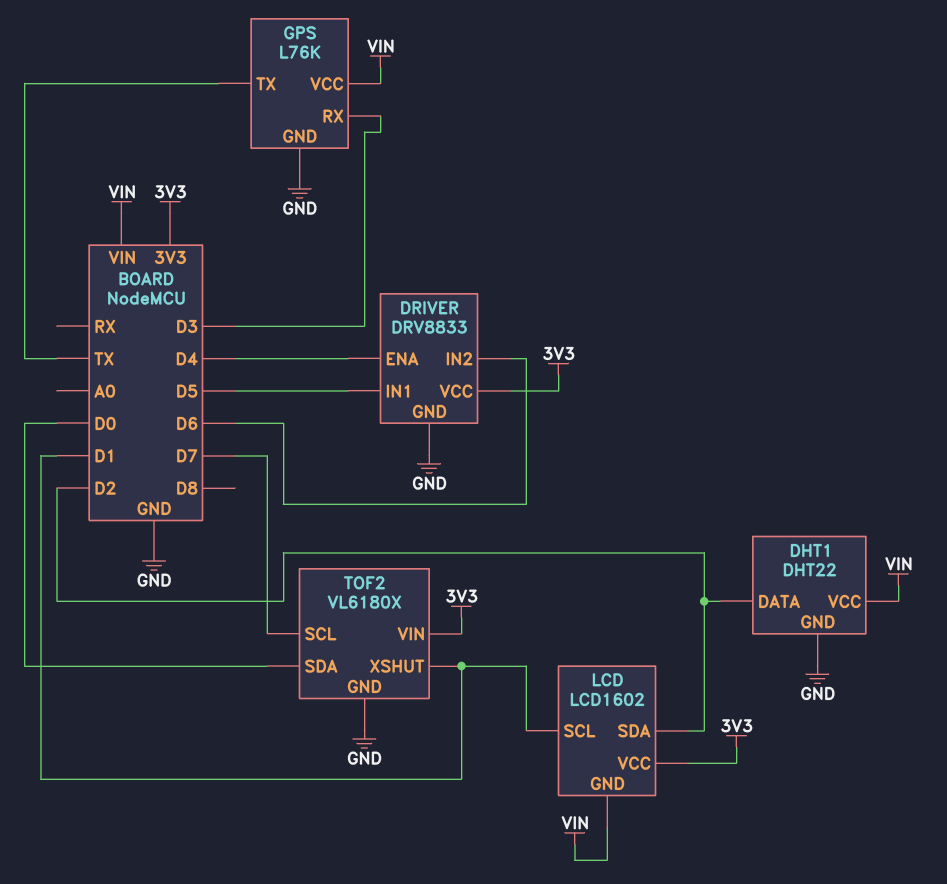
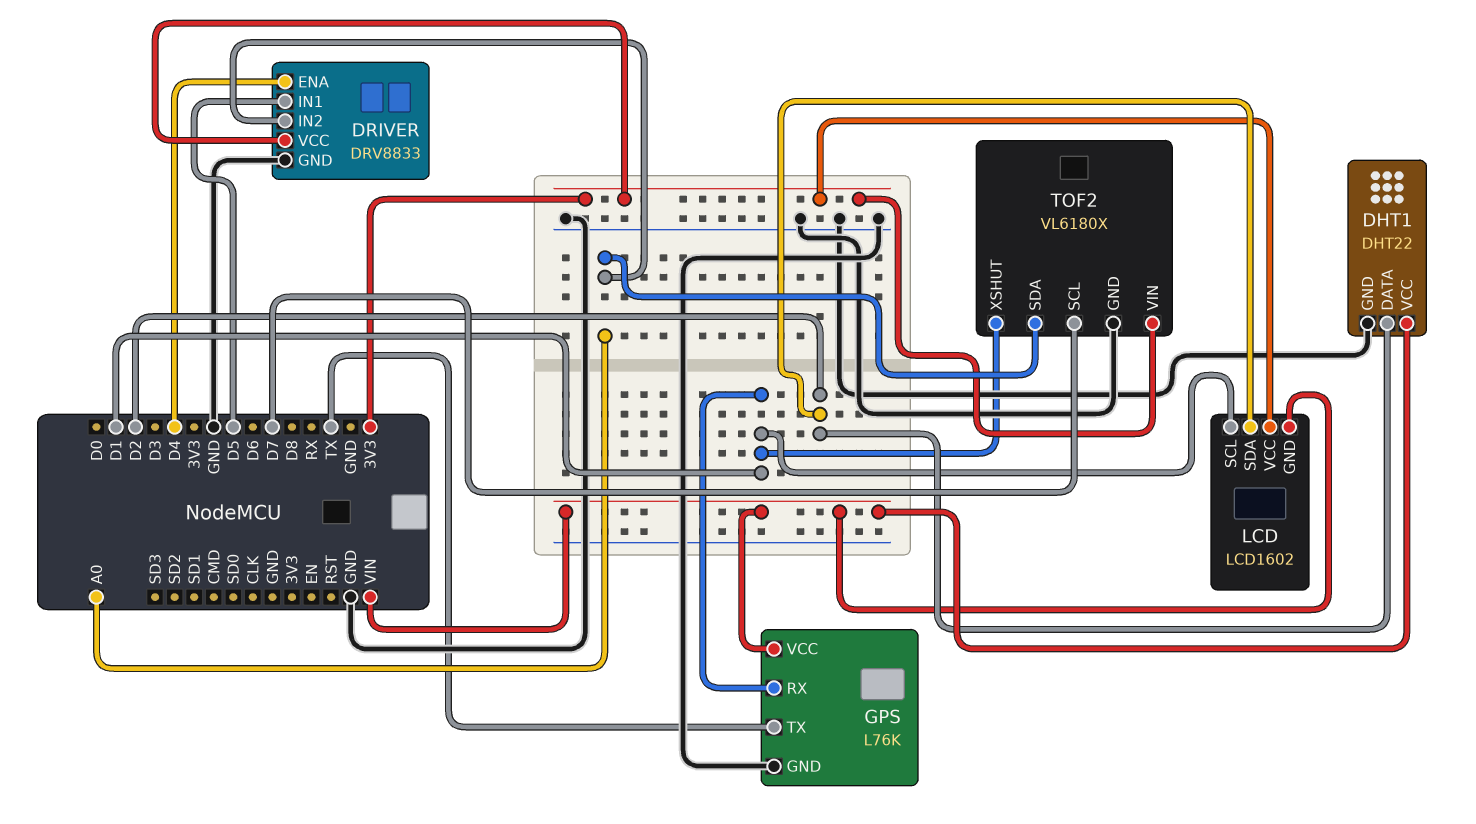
DRIVER pin IN2: D6 -> A0
GPS pin RX: D3 -> D1
TOF2 pin SDA: D0 -> A0

